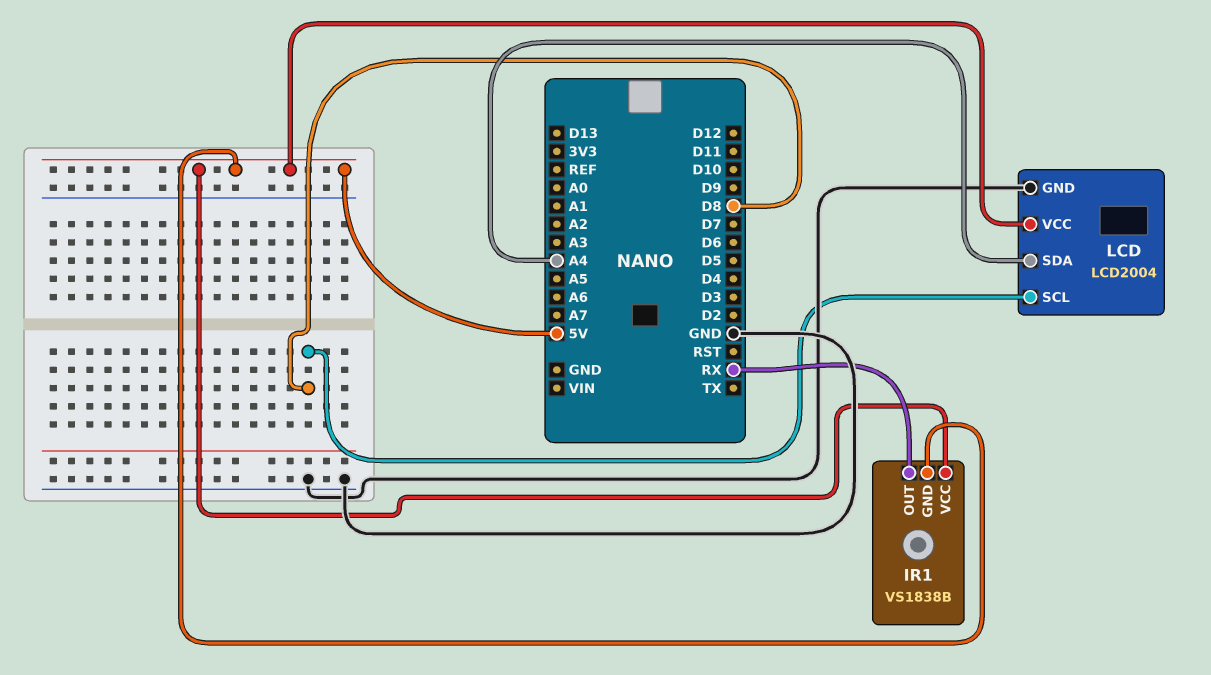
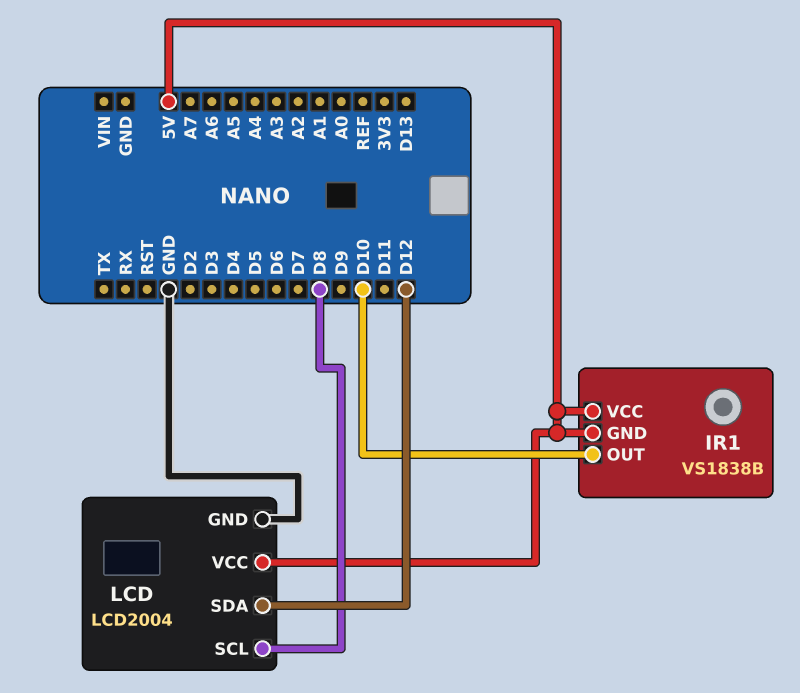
IR1 pin OUT: RX -> D10
LCD pin SDA: A4 -> D12

